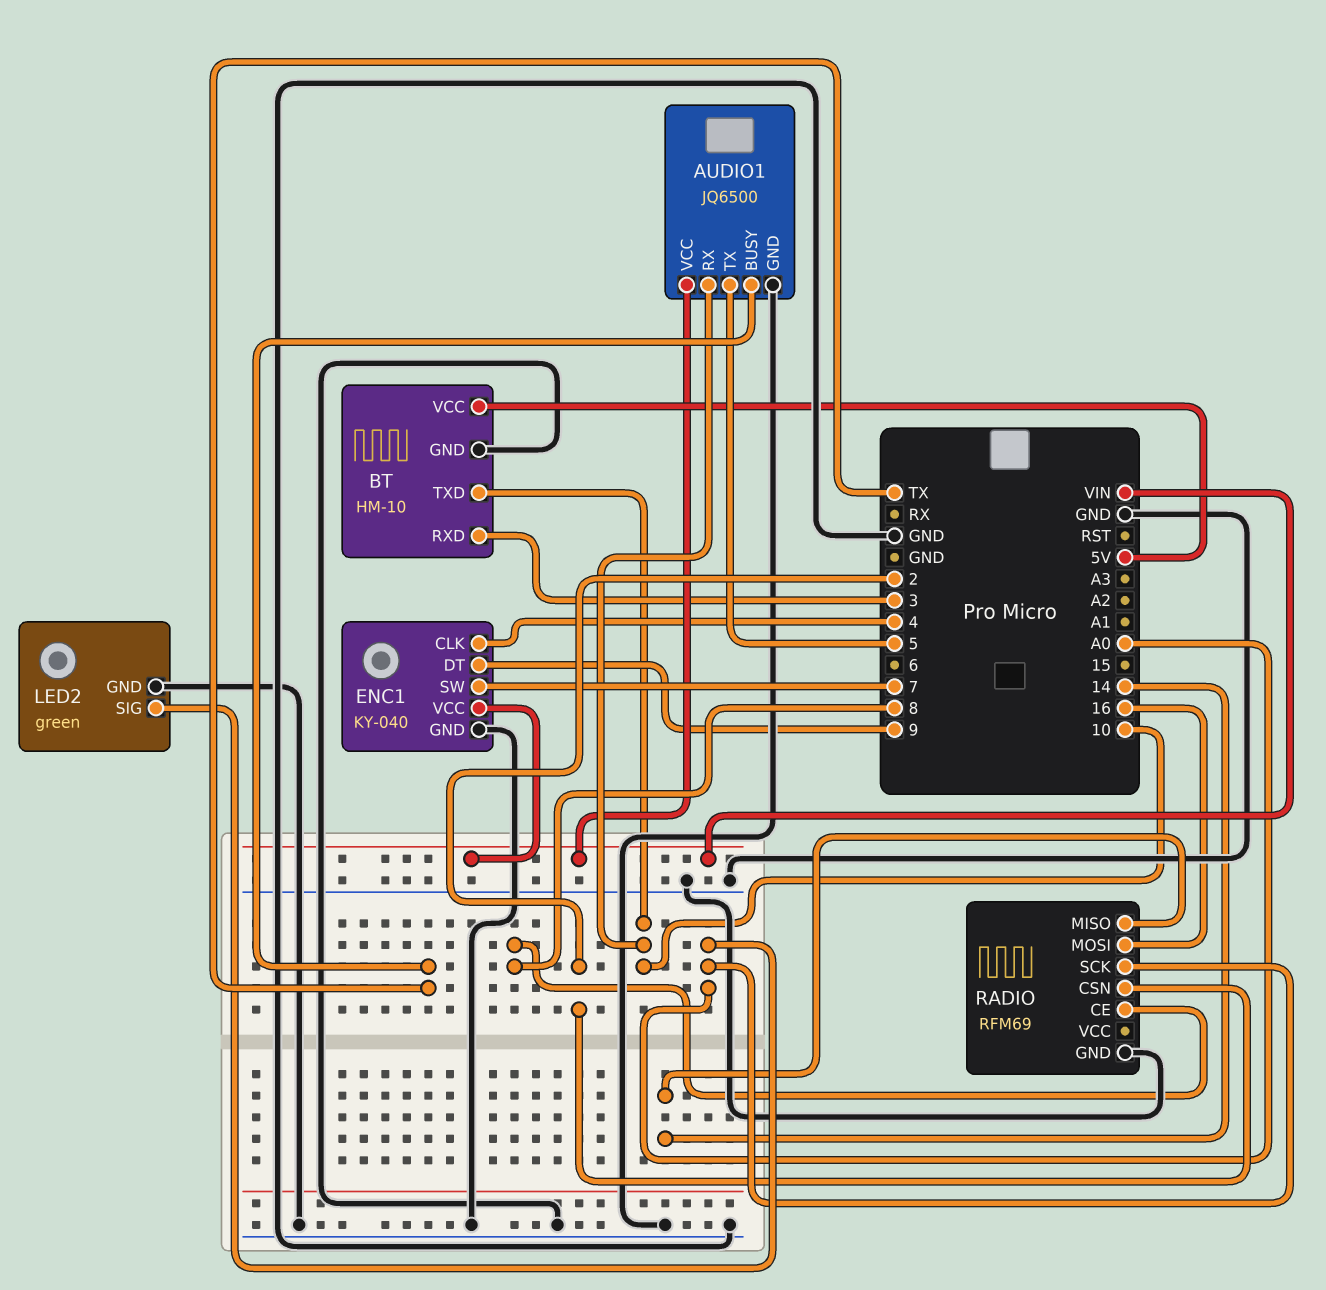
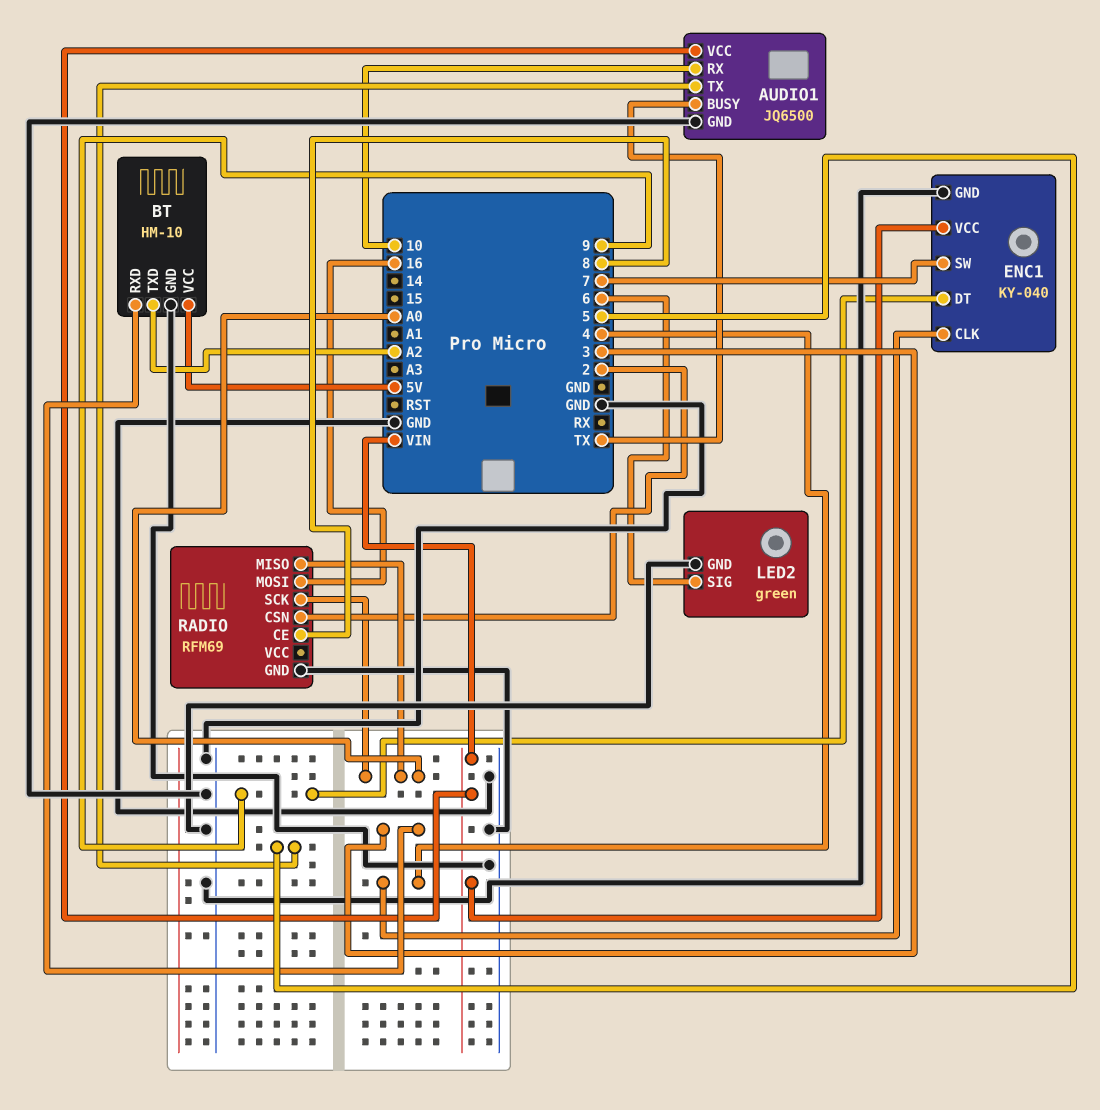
BT pin TXD: 10 -> A2
LED2 pin SIG: A0 -> 6
RADIO pin MISO: 14 -> A0

